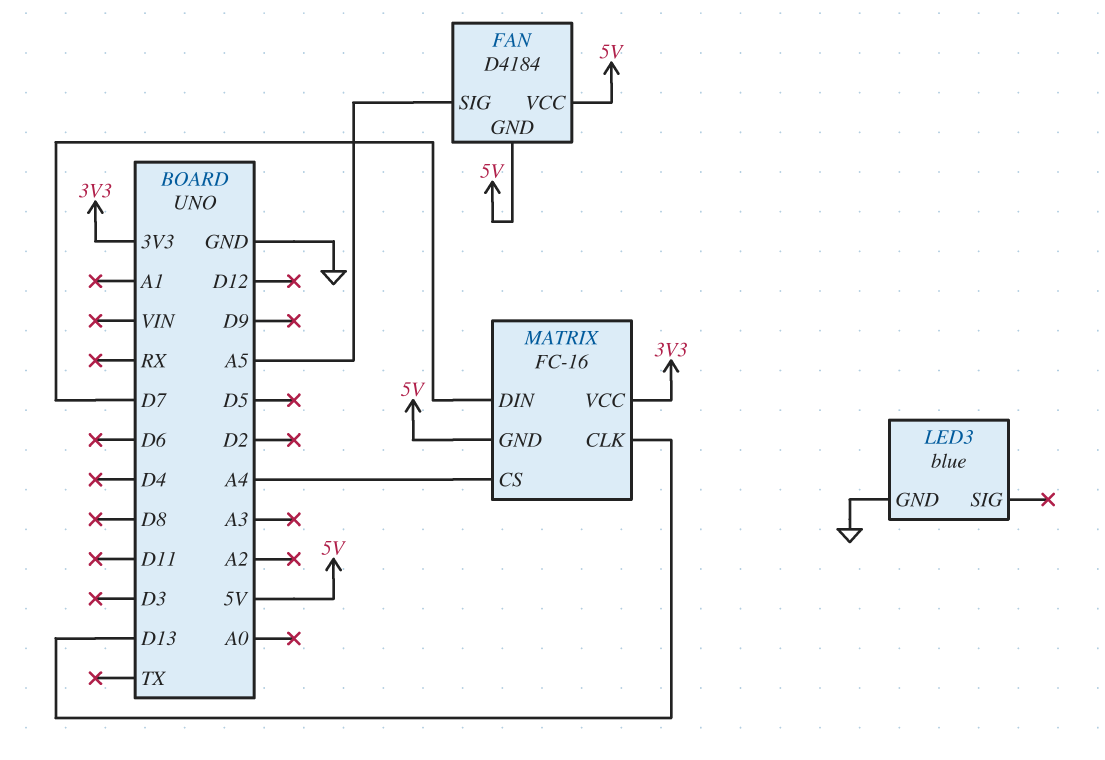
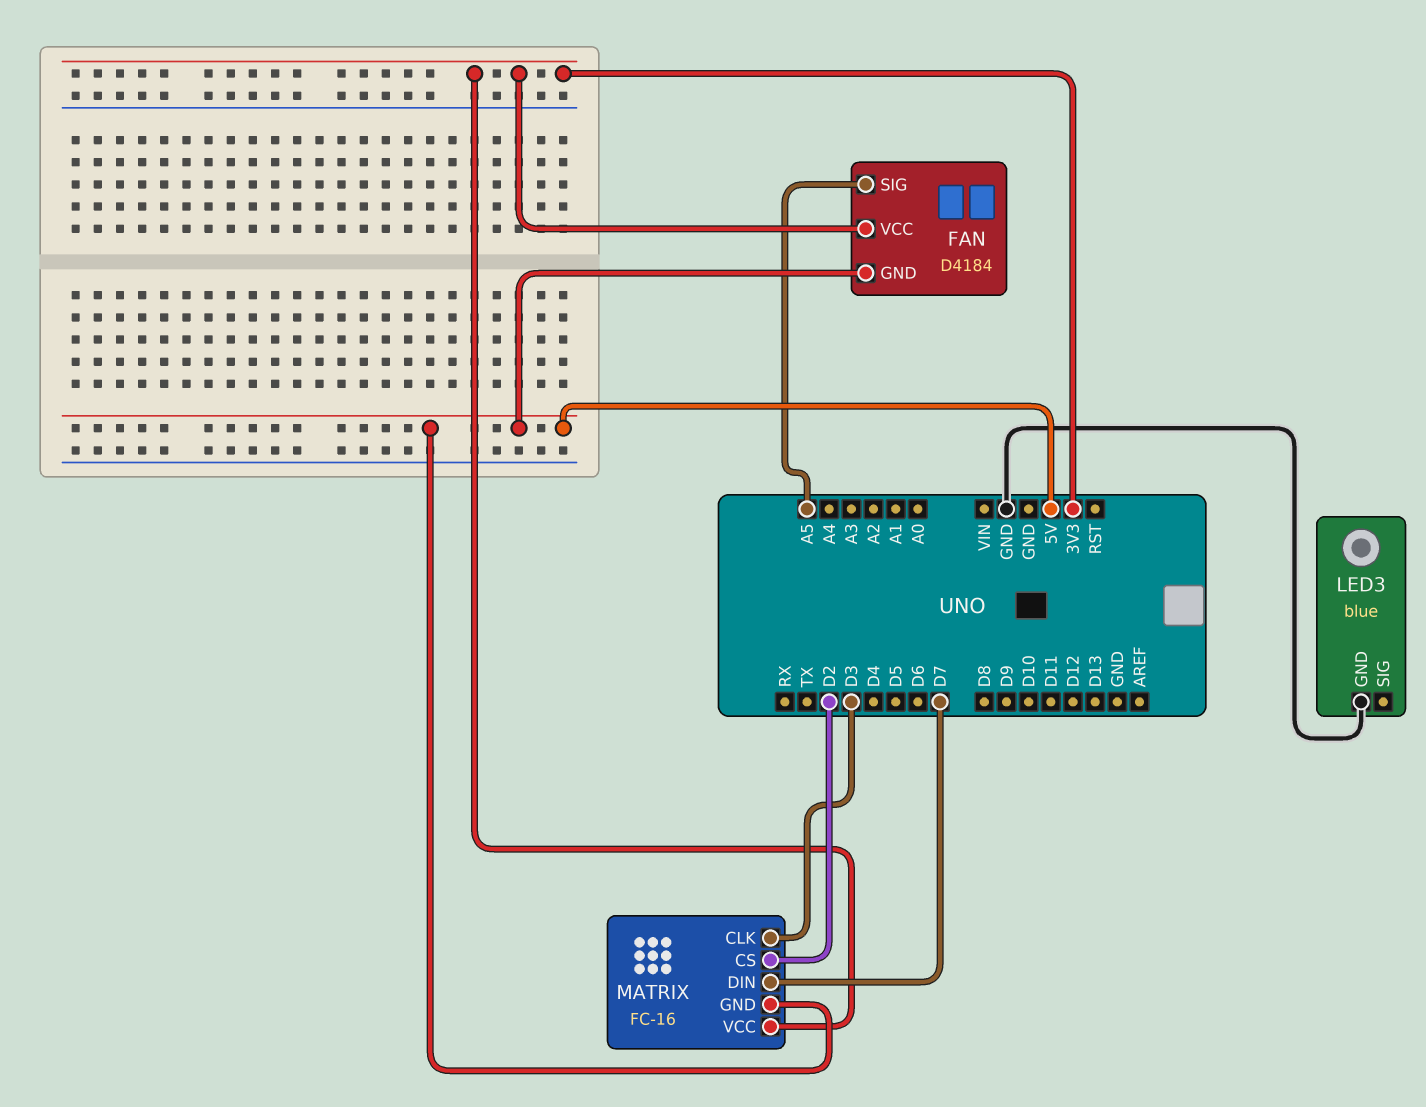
FAN pin VCC: 5V -> 3V3
MATRIX pin CLK: D13 -> D3
MATRIX pin CS: A4 -> D2

